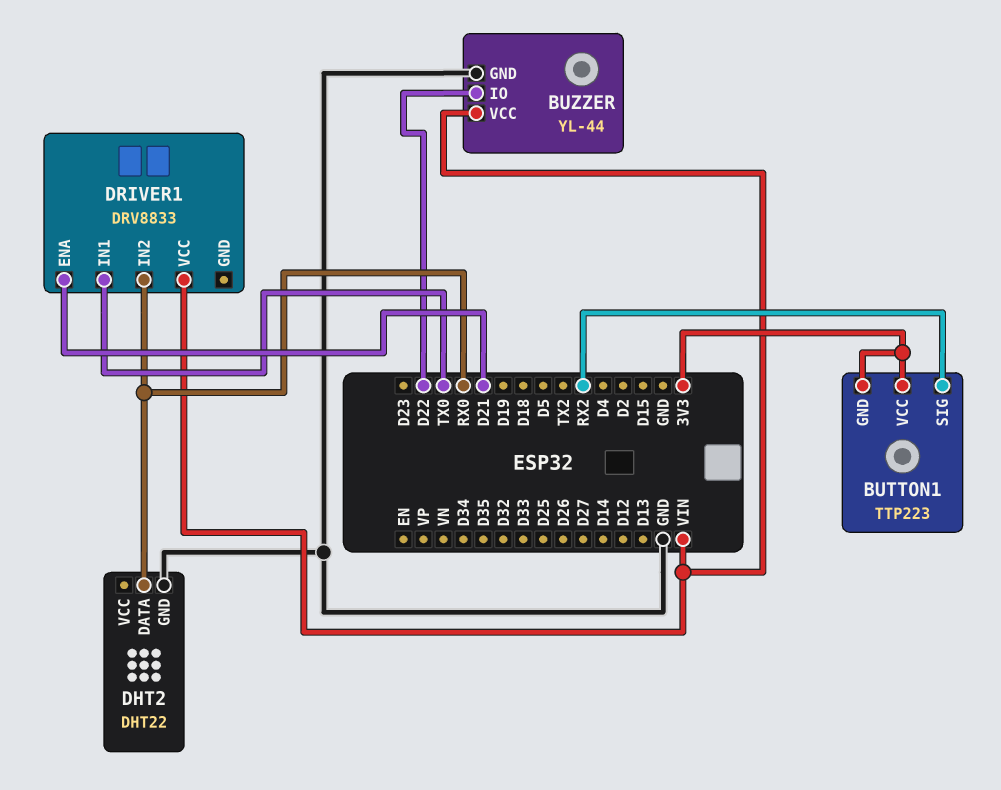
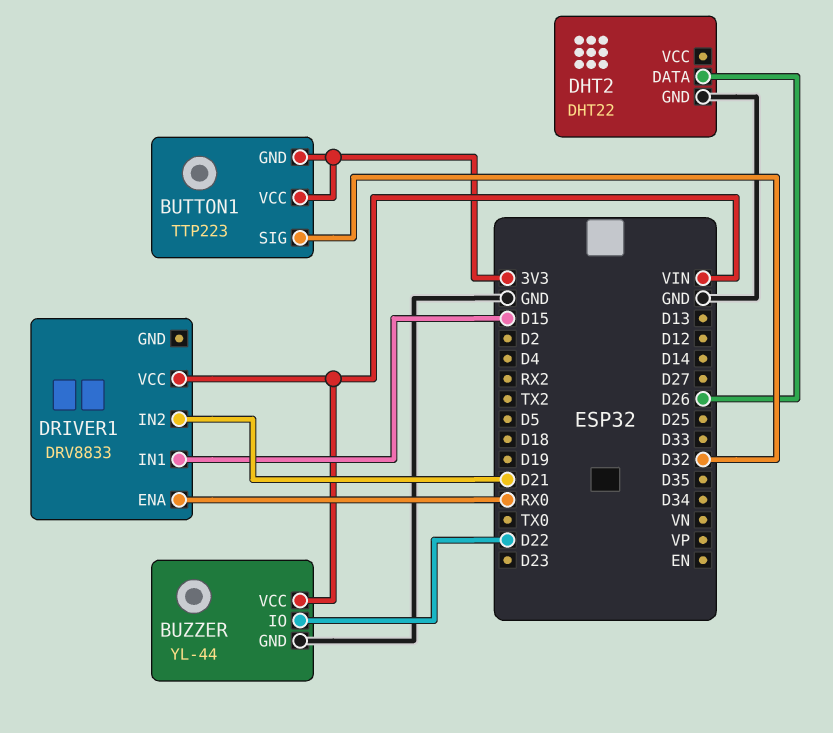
BUTTON1 pin SIG: RX2 -> D32
DHT2 pin DATA: RX0 -> D26
DRIVER1 pin ENA: D21 -> RX0
DRIVER1 pin IN1: TX0 -> D15
DRIVER1 pin IN2: RX0 -> D21

